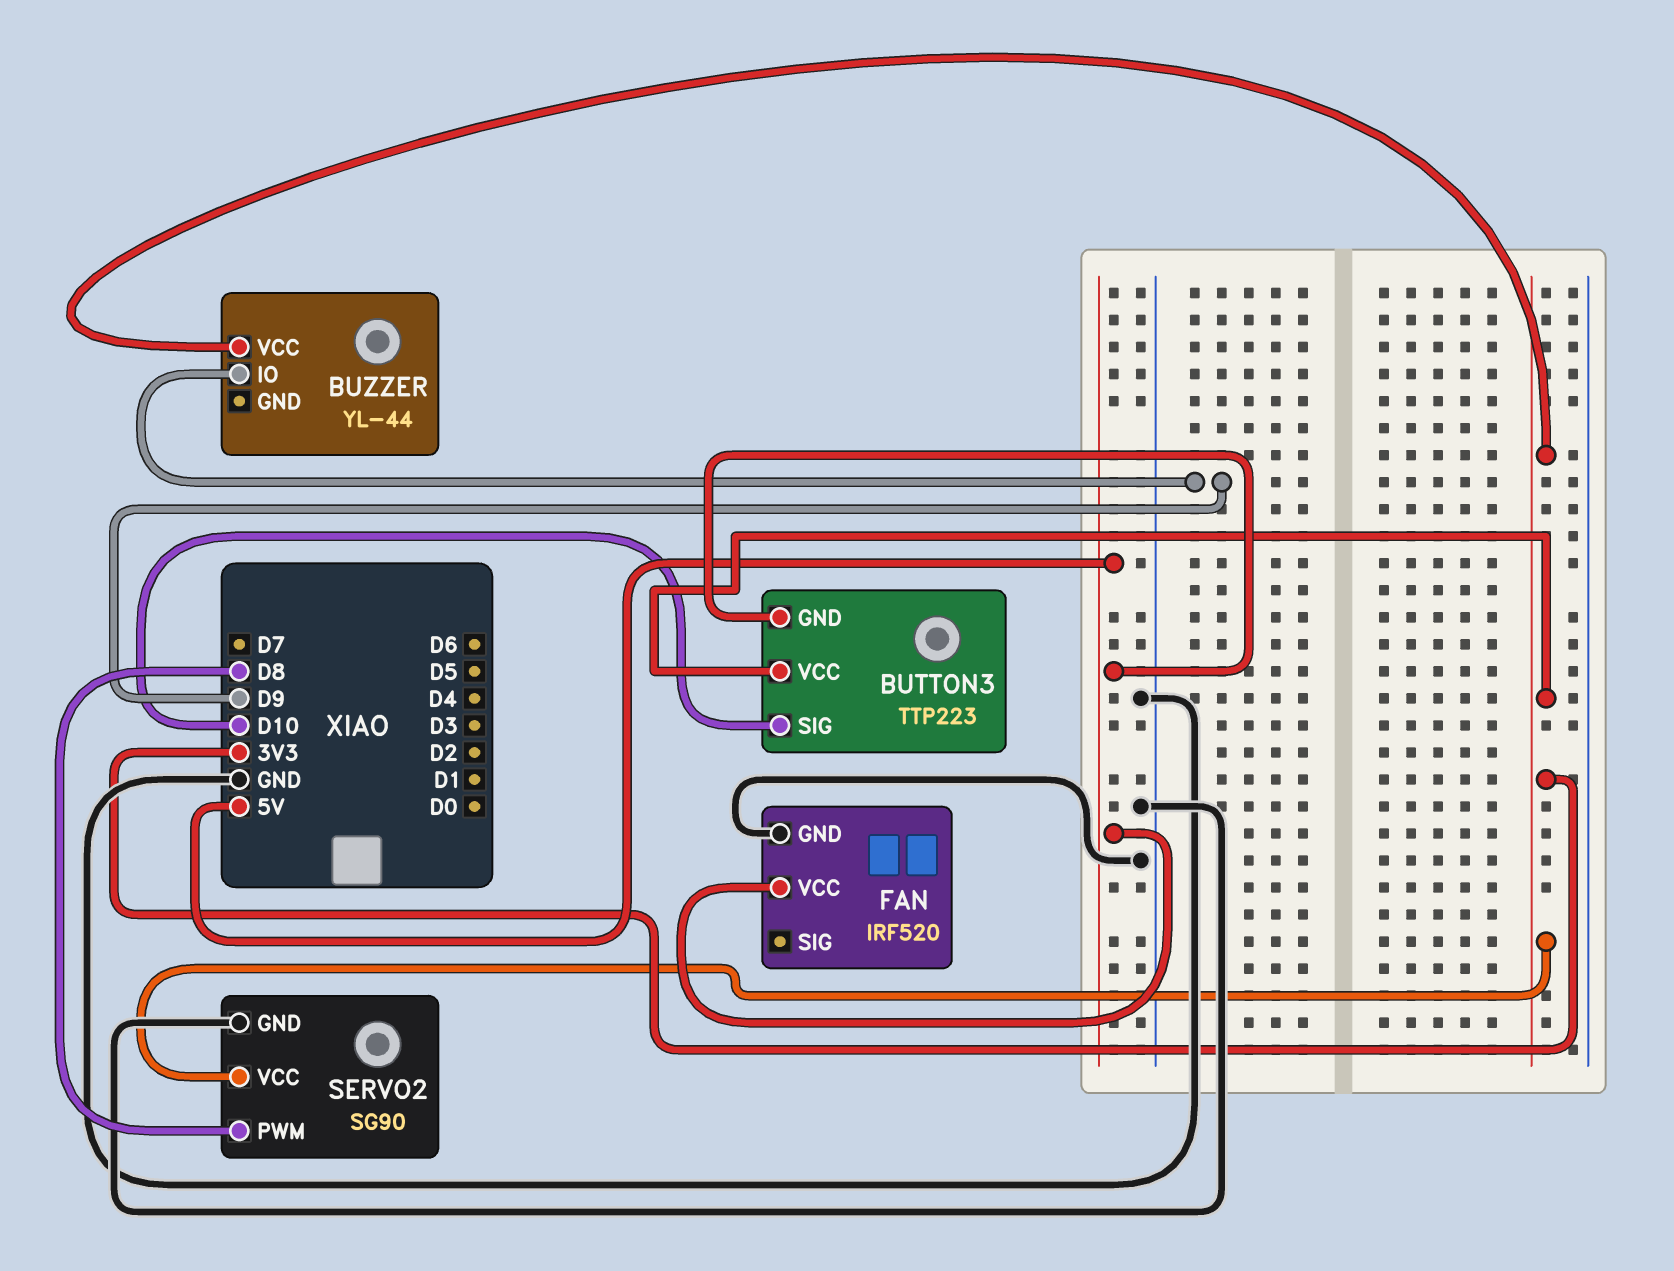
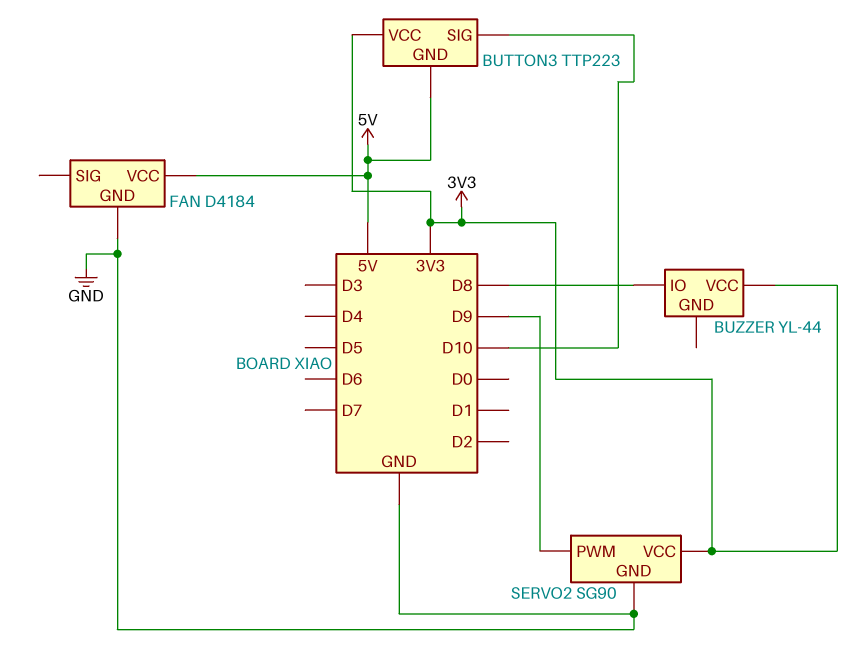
BUZZER pin IO: D9 -> D8
FAN: IRF520 -> D4184
SERVO2 pin PWM: D8 -> D9

